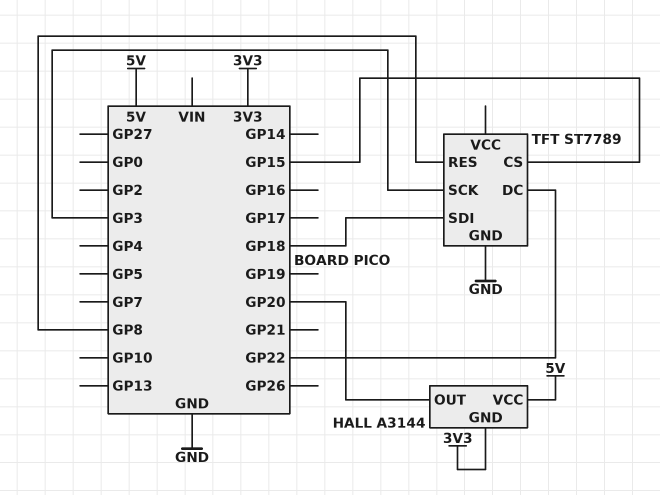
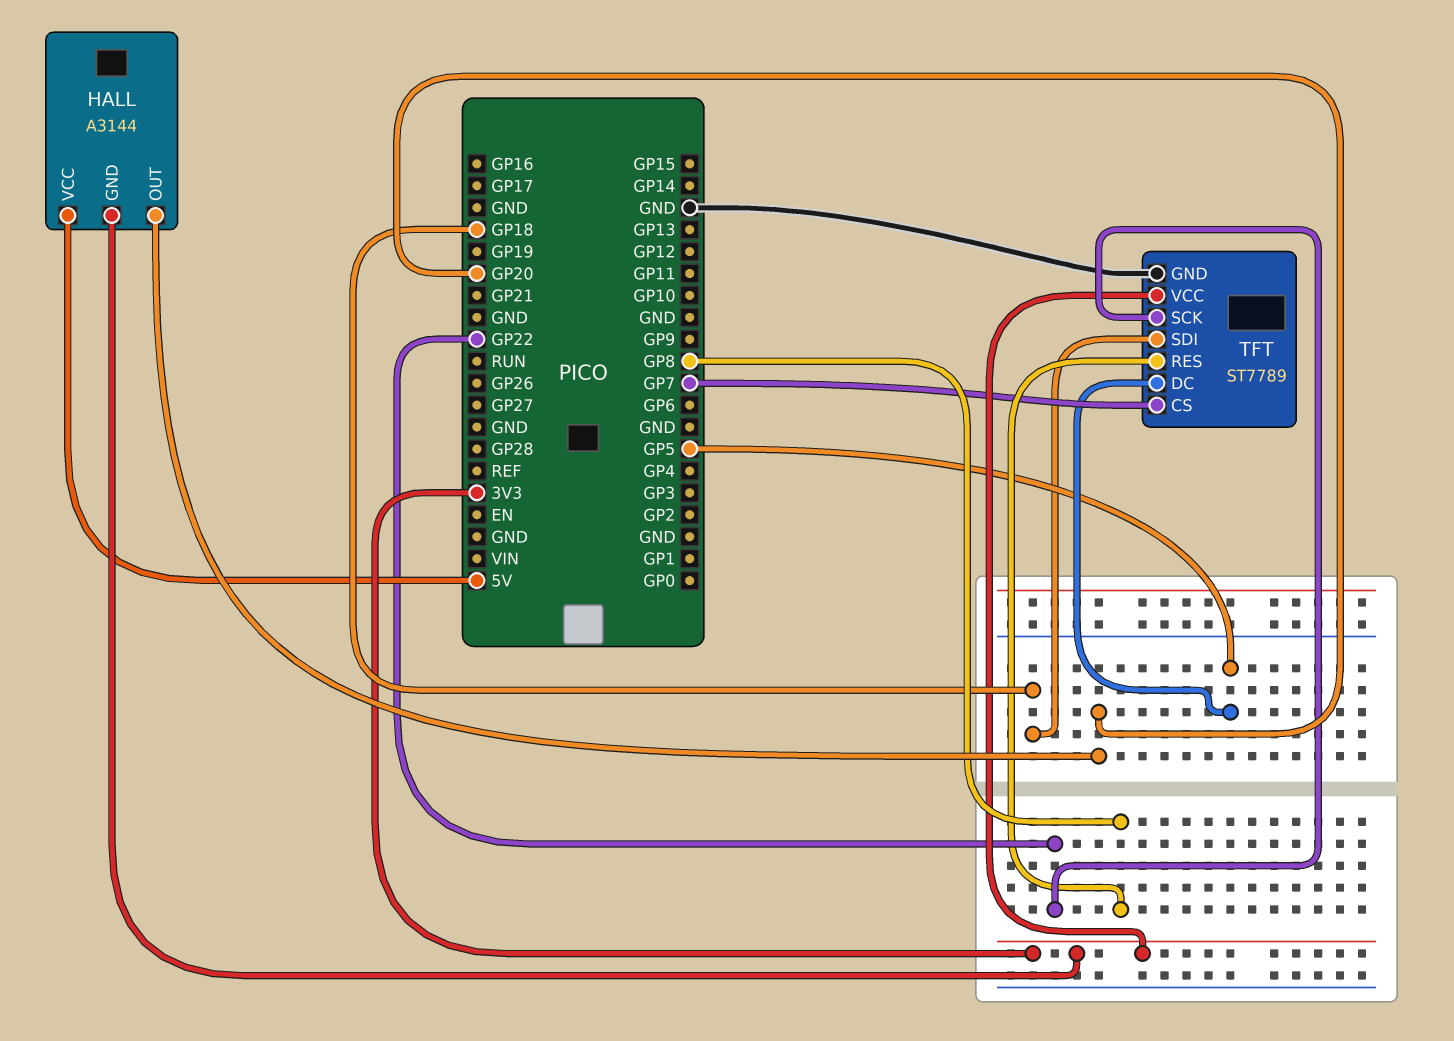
TFT pin CS: GP15 -> GP7
TFT pin DC: GP22 -> GP5
TFT pin SCK: GP3 -> GP22
TFT pin VCC: none -> 3V3

